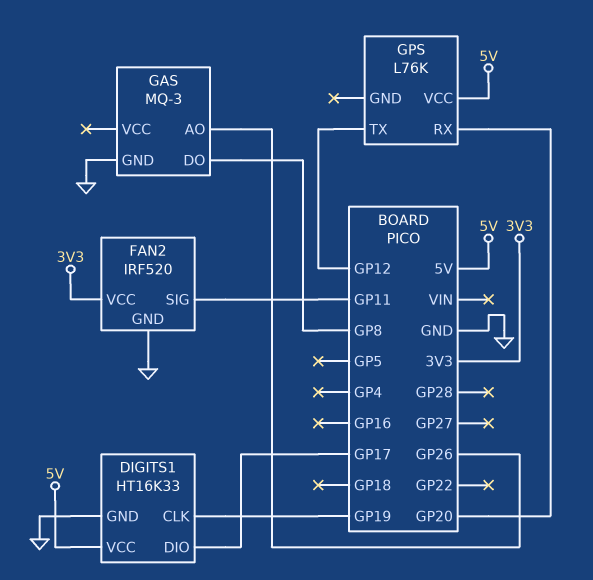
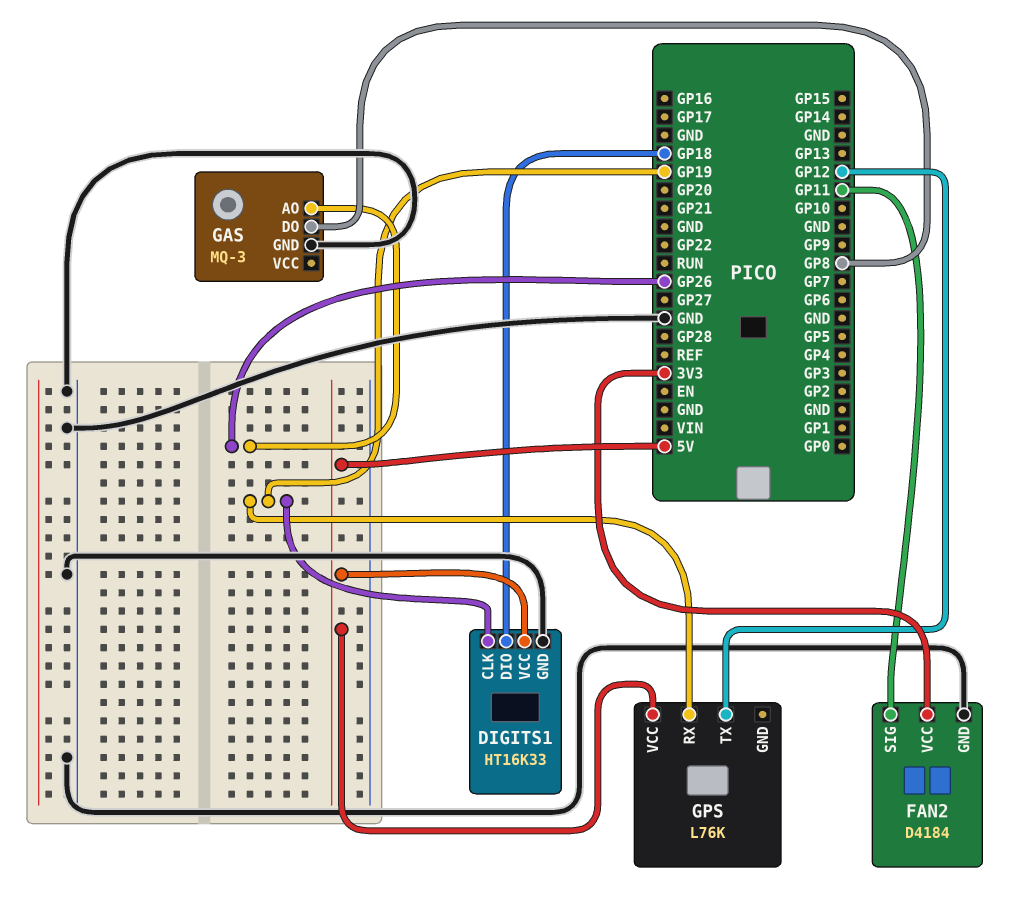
DIGITS1 pin DIO: GP17 -> GP18
FAN2: IRF520 -> D4184
GPS pin RX: GP20 -> GP19

